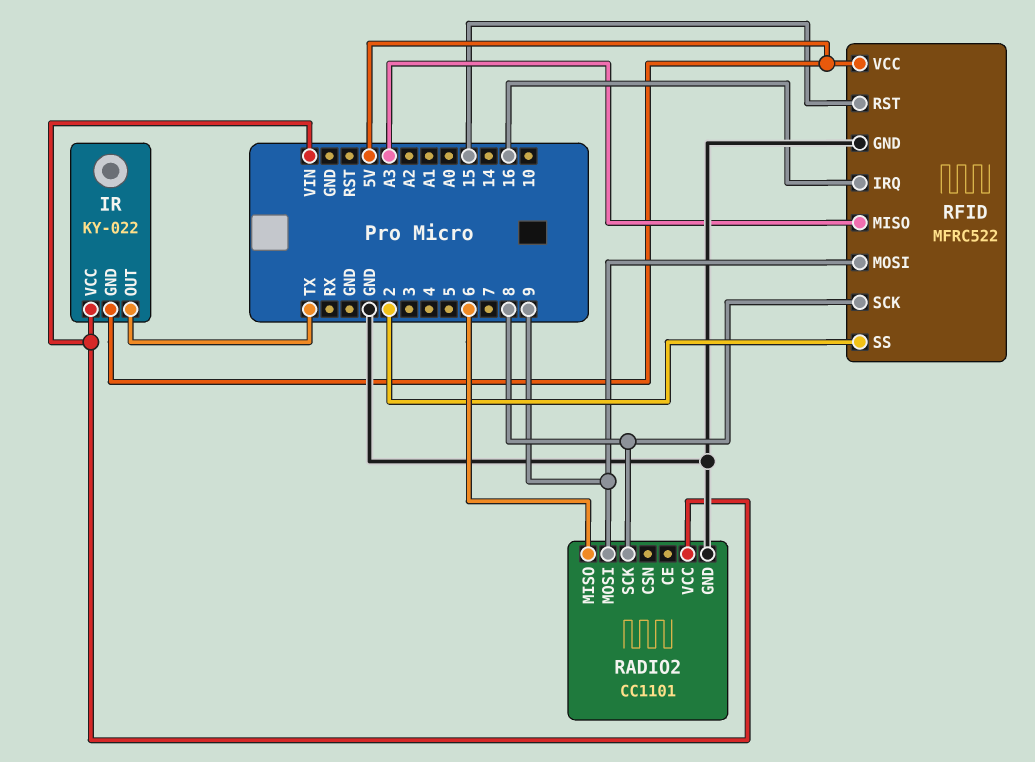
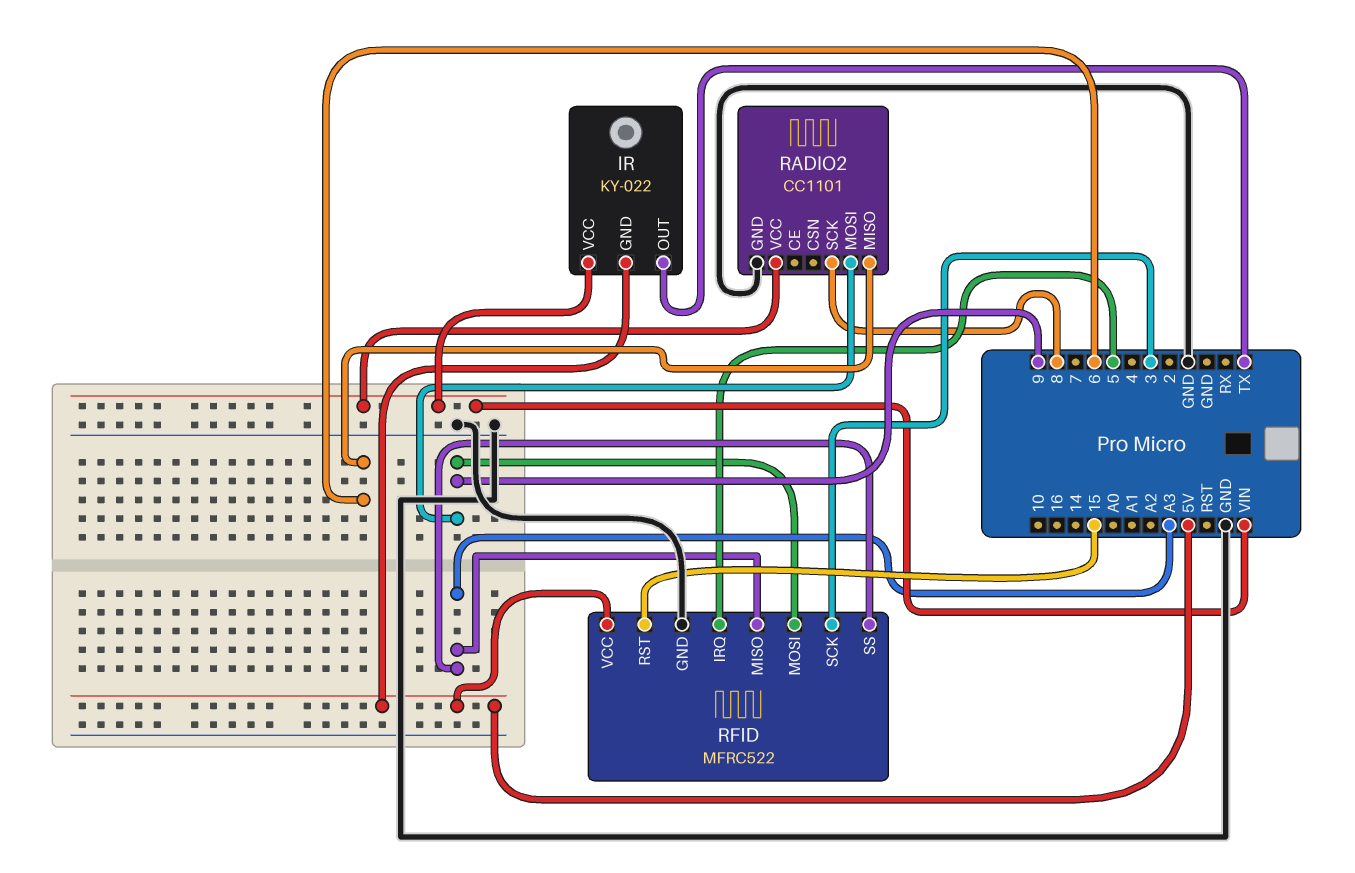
RFID pin IRQ: 16 -> 5
RFID pin SCK: 8 -> 3
RFID pin SS: 2 -> A3

